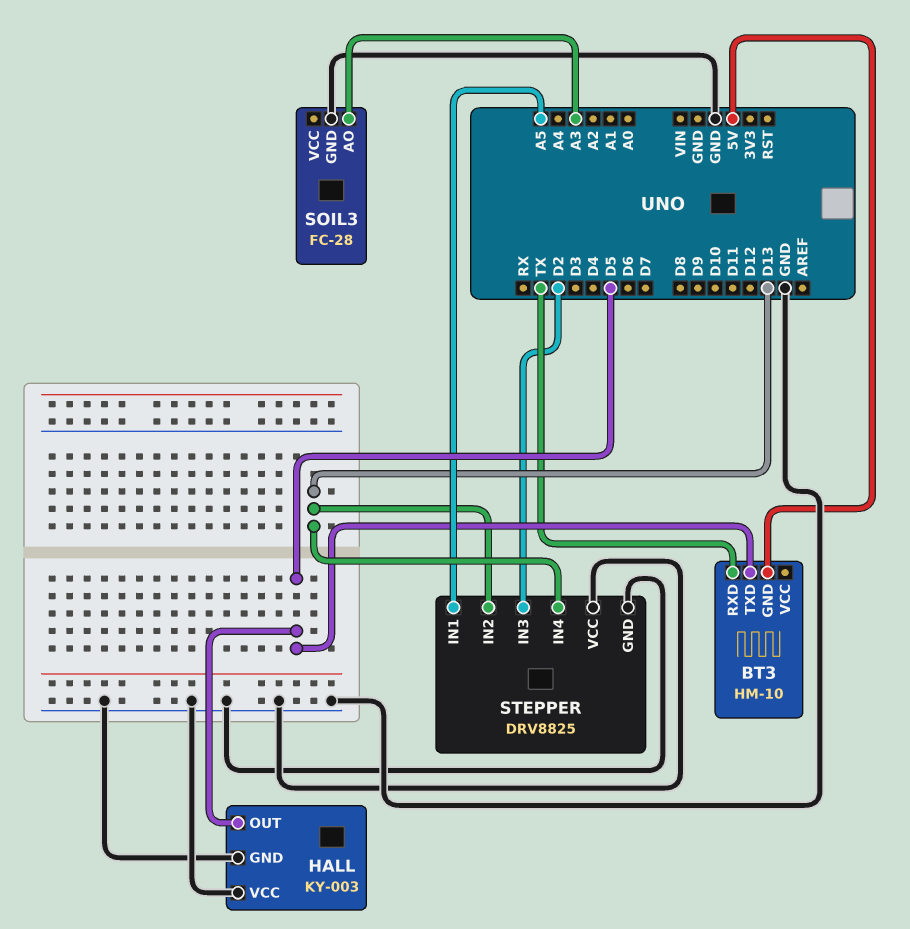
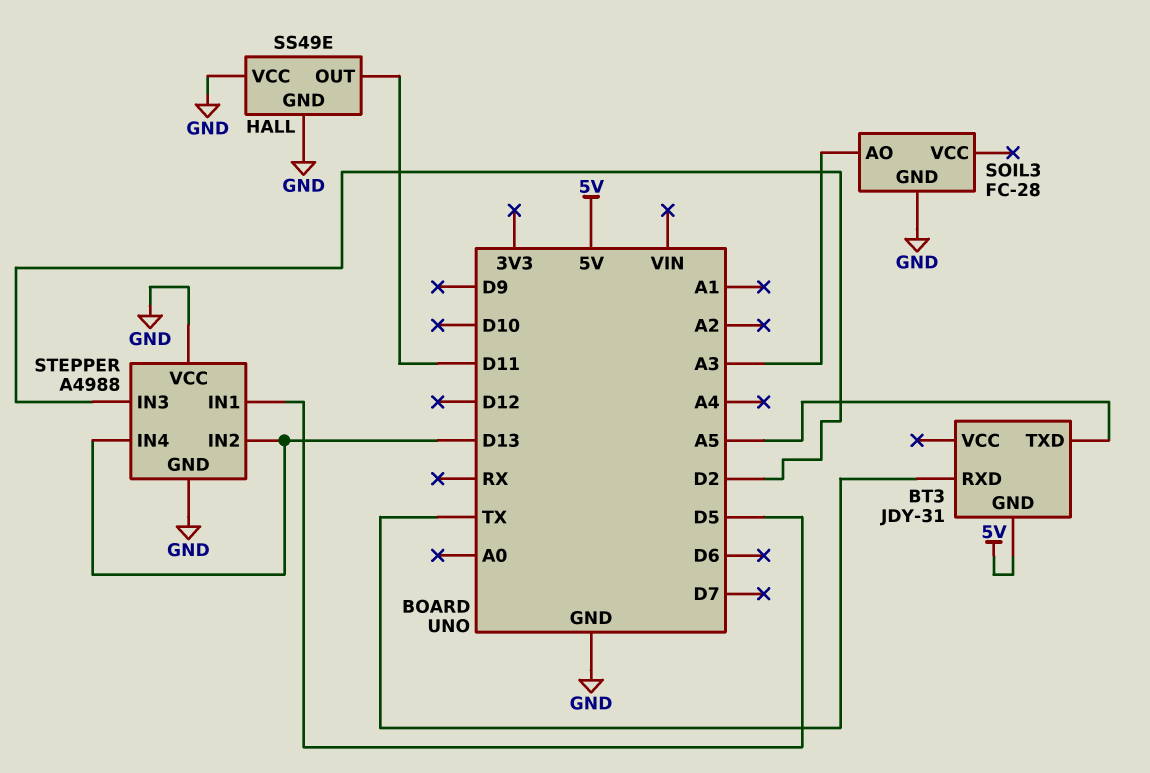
BT3: HM-10 -> JDY-31
BT3 pin TXD: D5 -> A5
HALL: KY-003 -> SS49E
HALL pin OUT: D5 -> D11
STEPPER: DRV8825 -> A4988
STEPPER pin IN1: A5 -> D5

